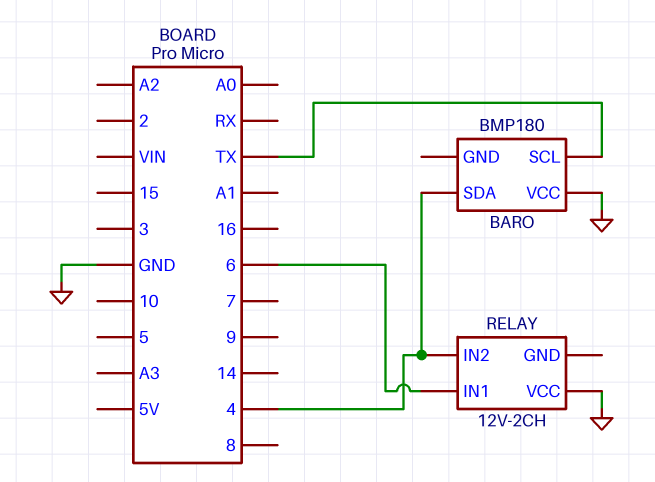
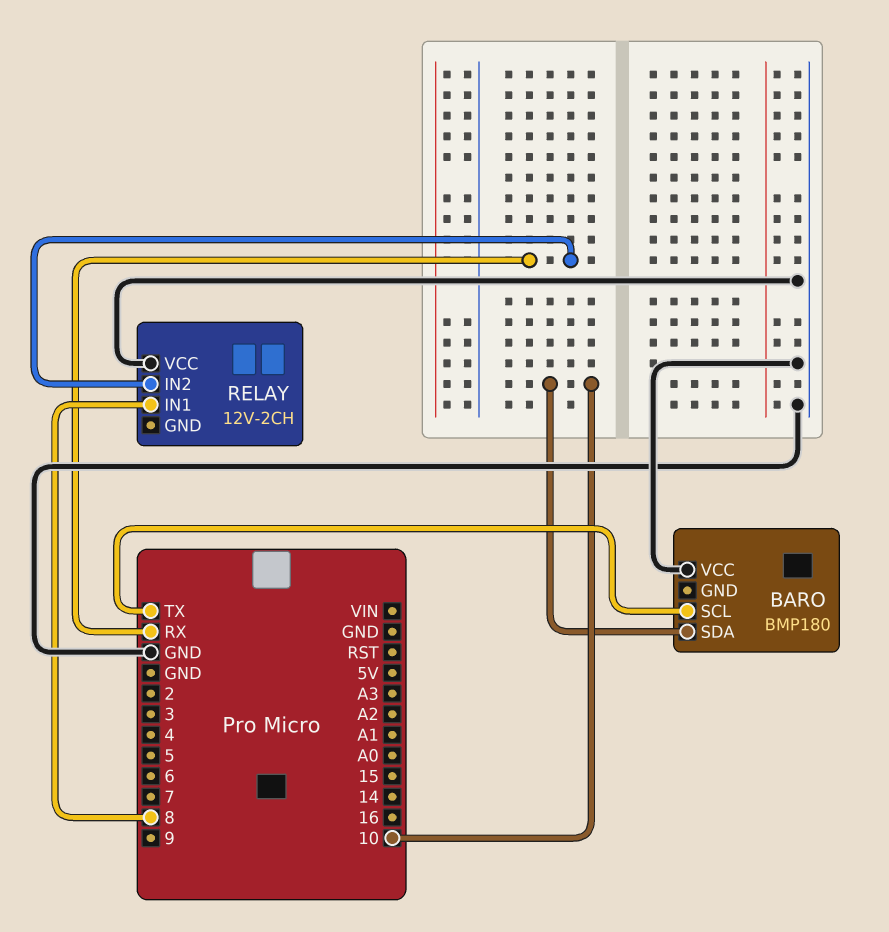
BARO pin SDA: 4 -> 10
RELAY pin IN1: 6 -> 8
RELAY pin IN2: 4 -> RX

